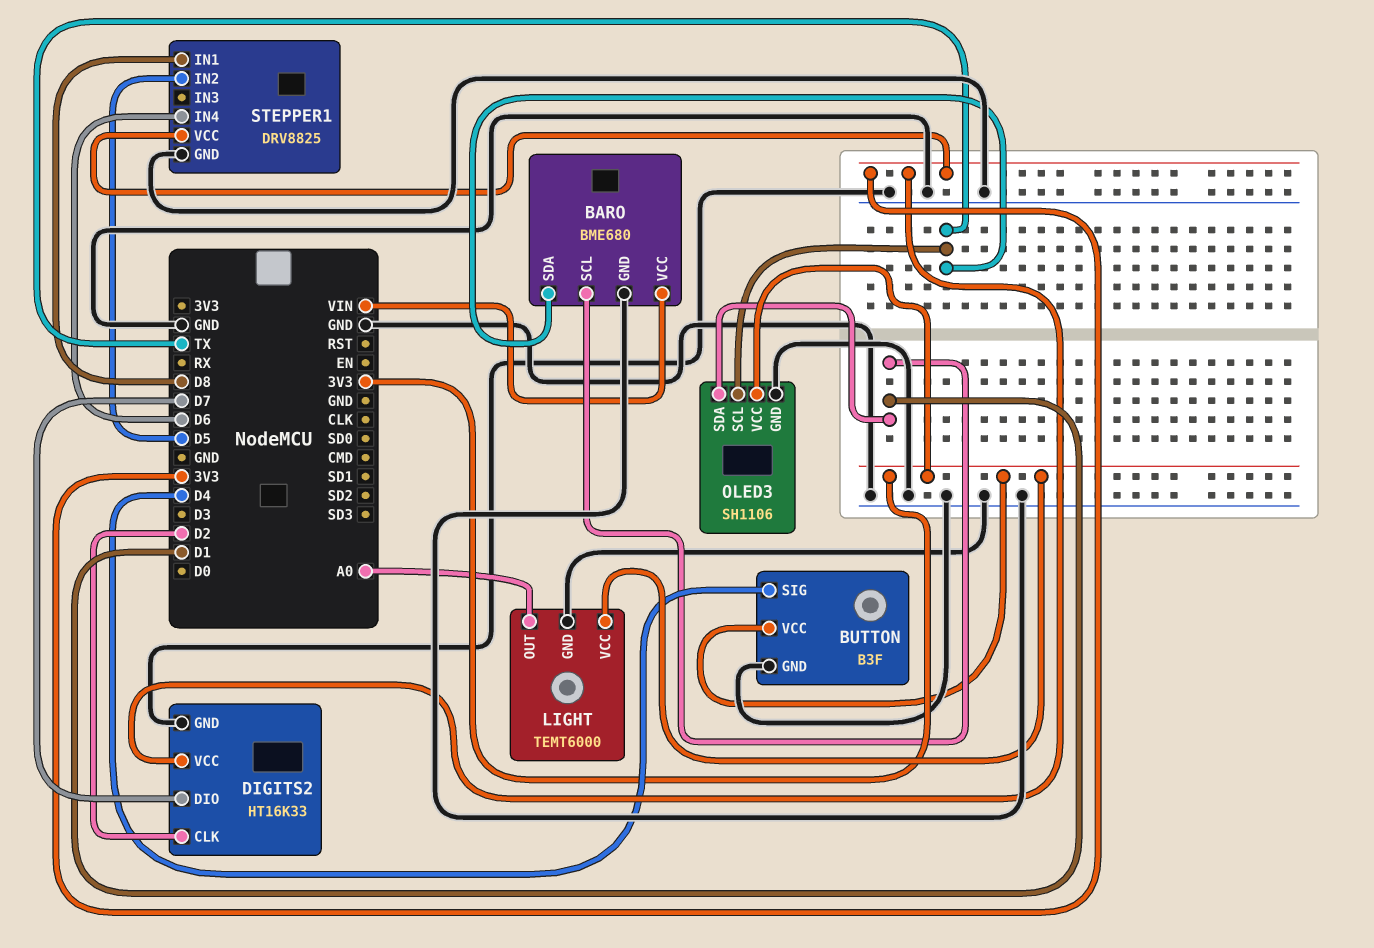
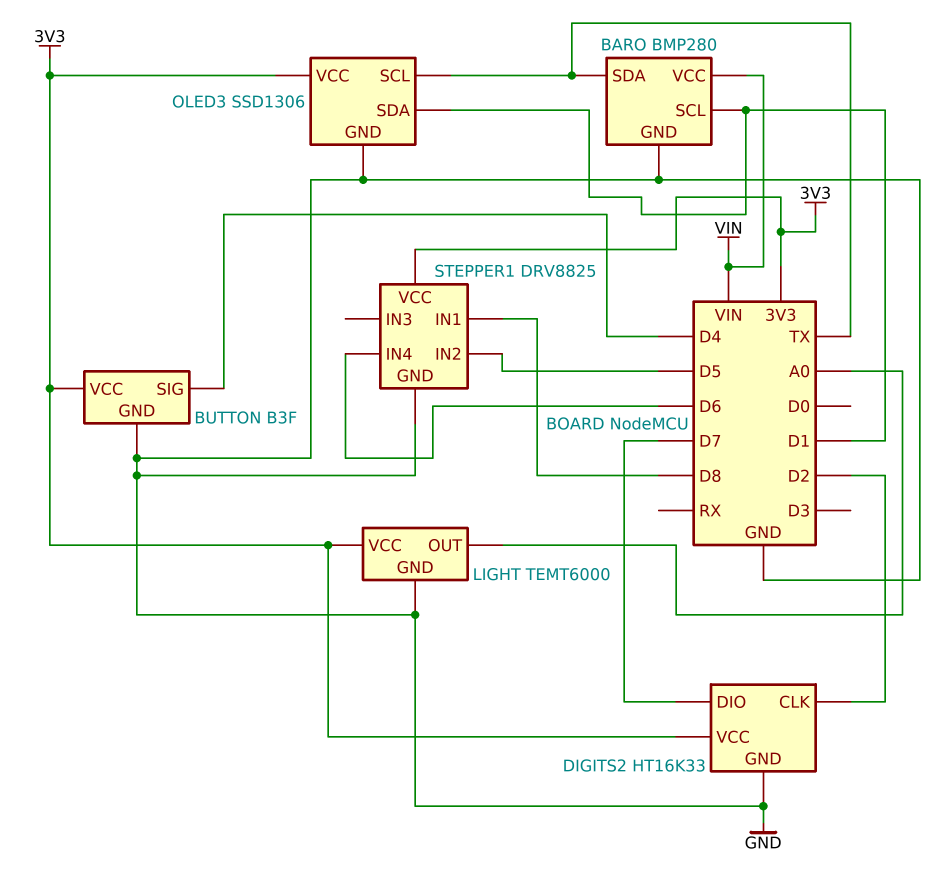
BARO: BME680 -> BMP280
OLED3: SH1106 -> SSD1306

